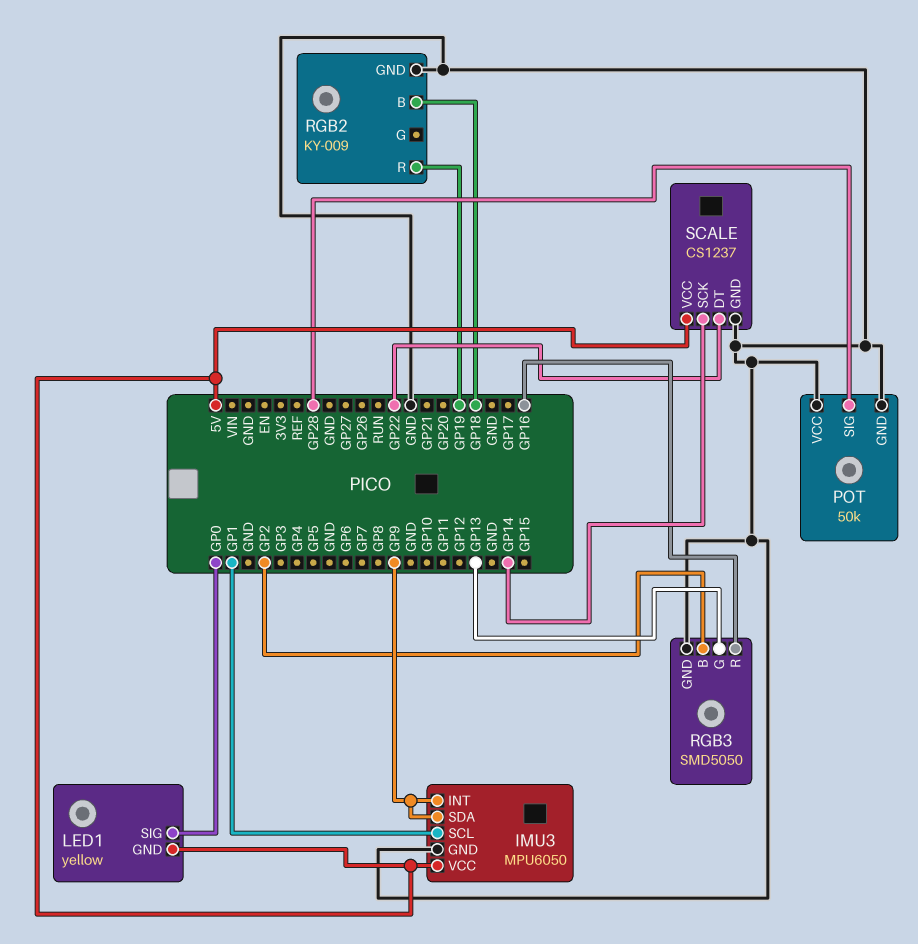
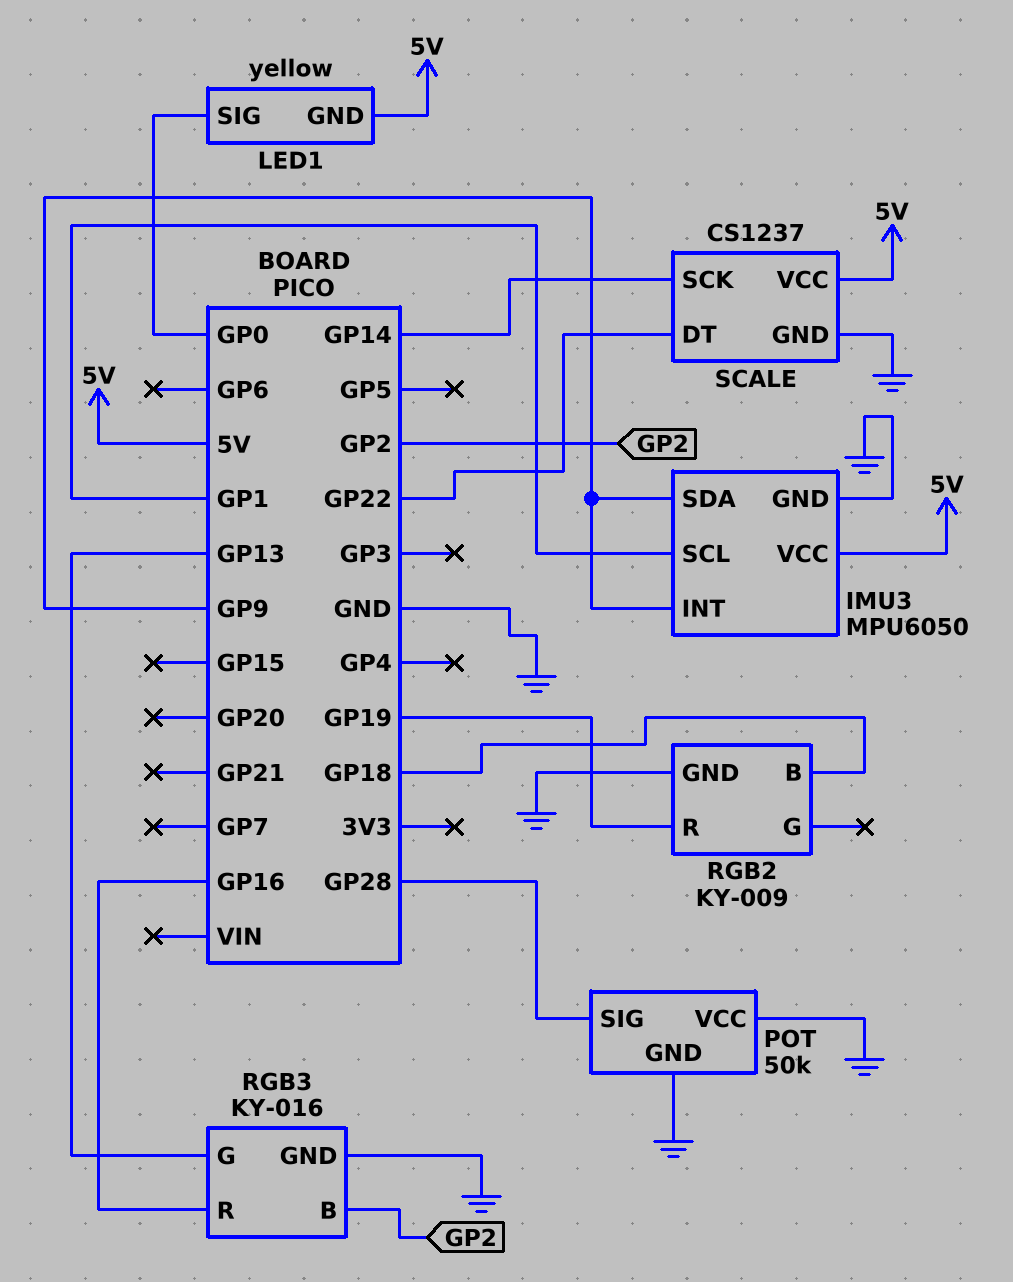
RGB3: SMD5050 -> KY-016

